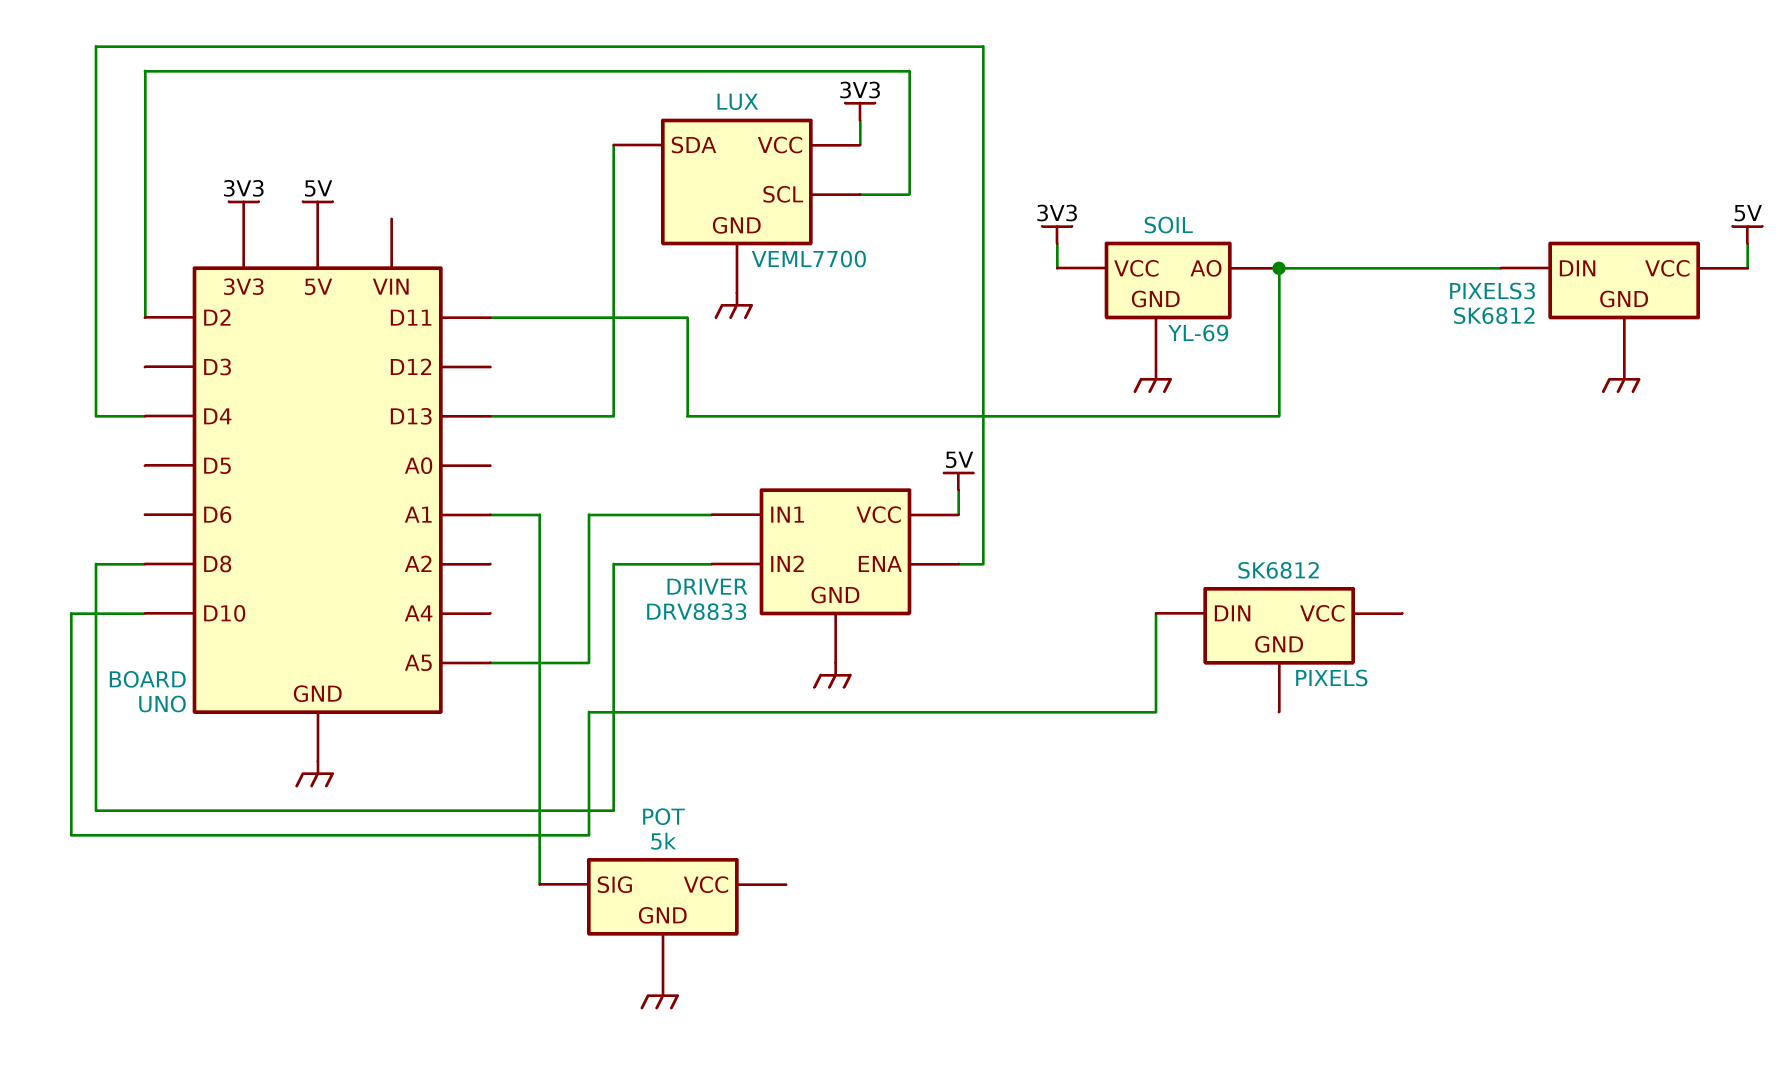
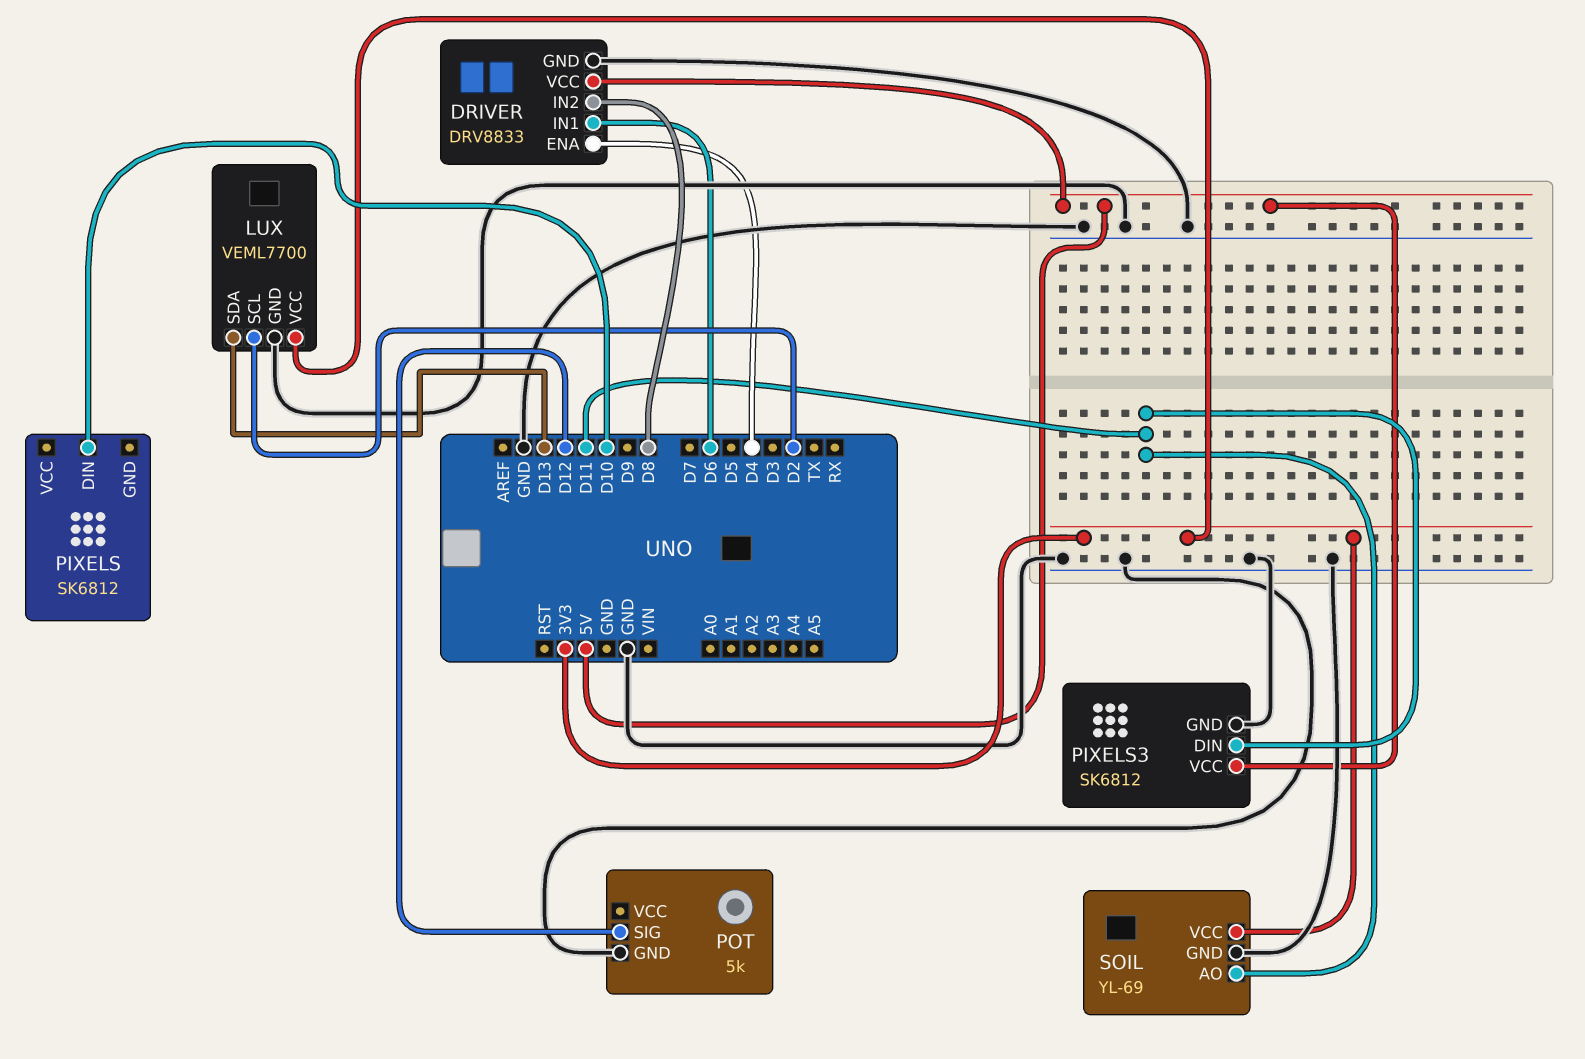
DRIVER pin IN1: A5 -> D6
POT pin SIG: A1 -> D12

